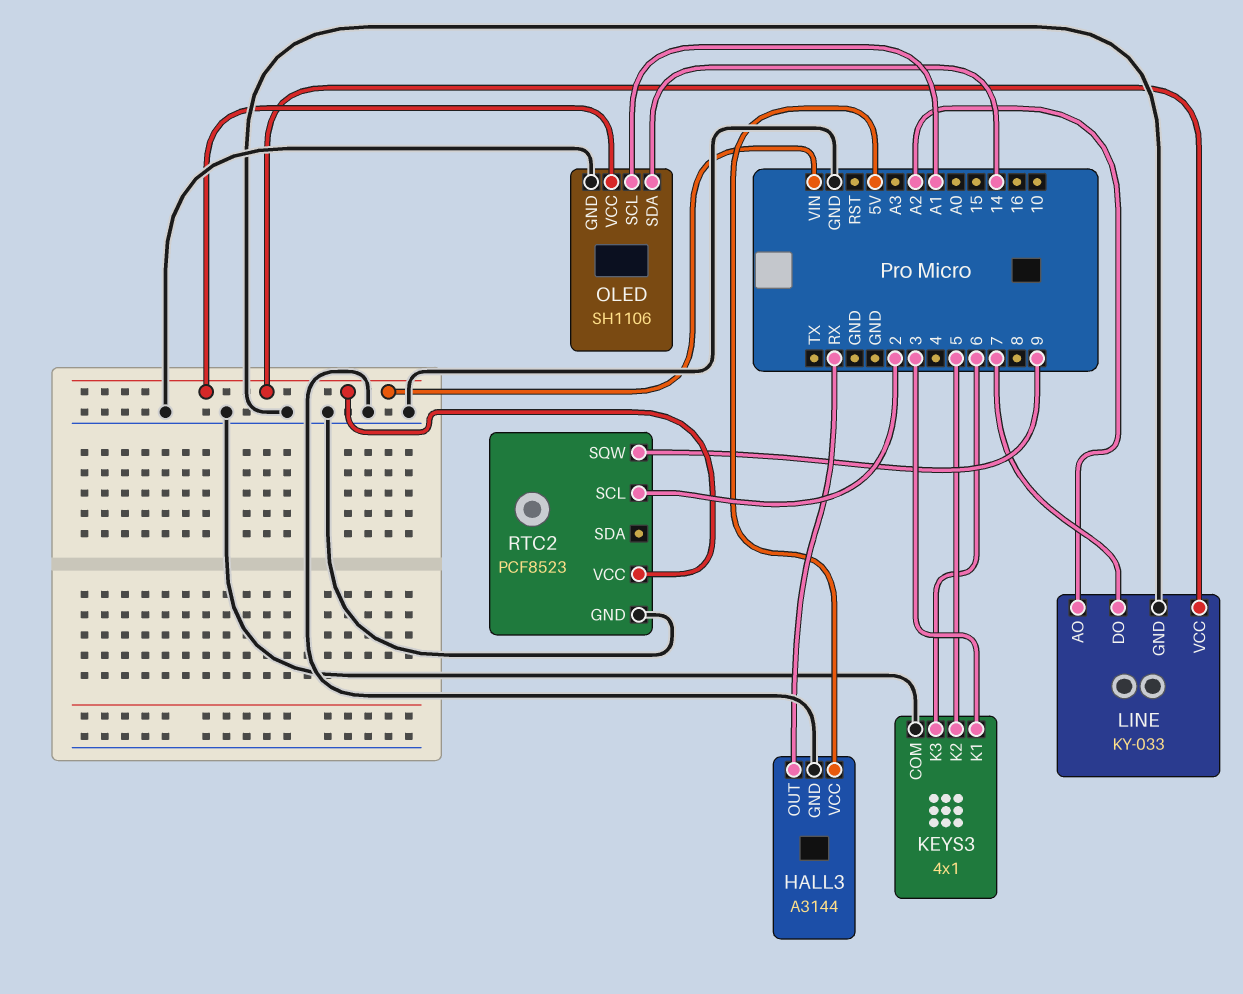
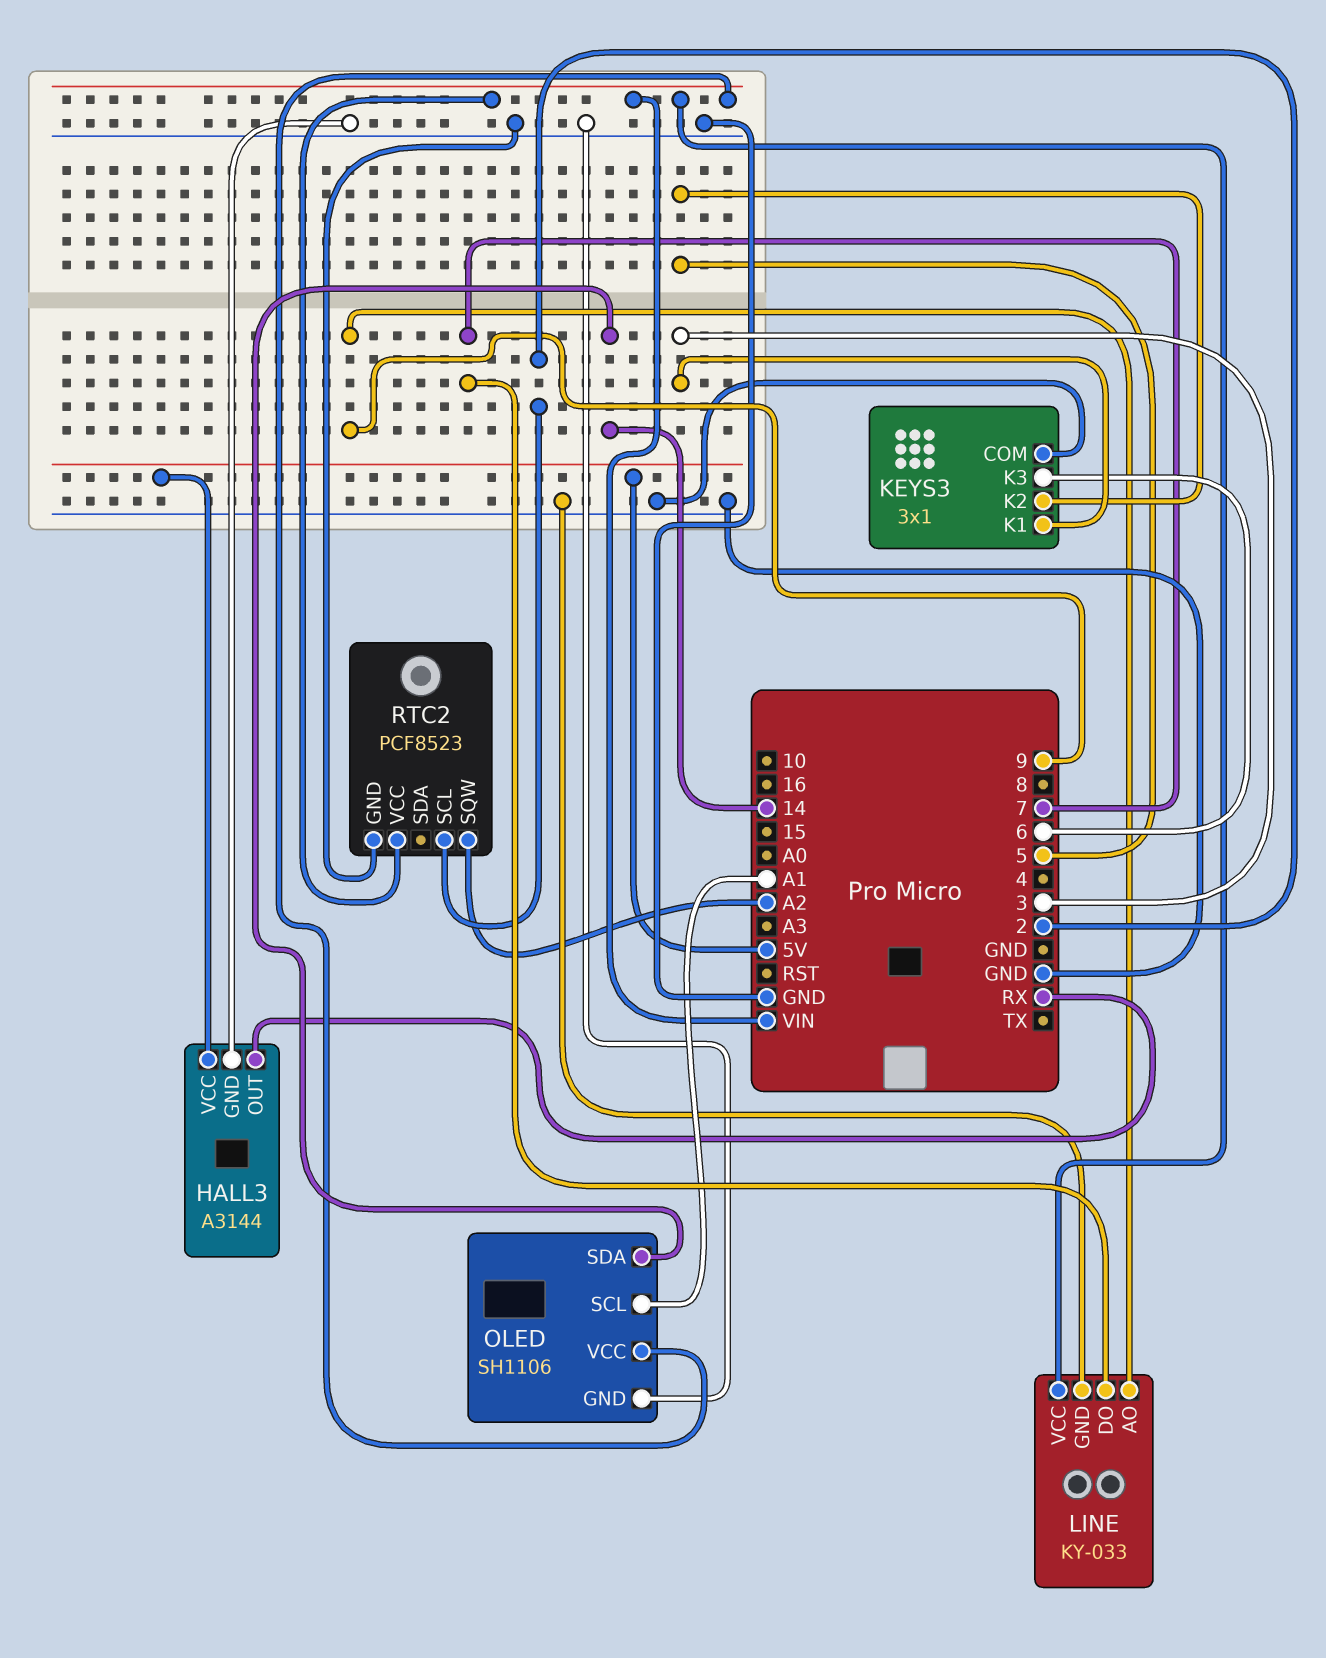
KEYS3: 4x1 -> 3x1
LINE pin AO: A2 -> 9
RTC2 pin SQW: 9 -> A2

